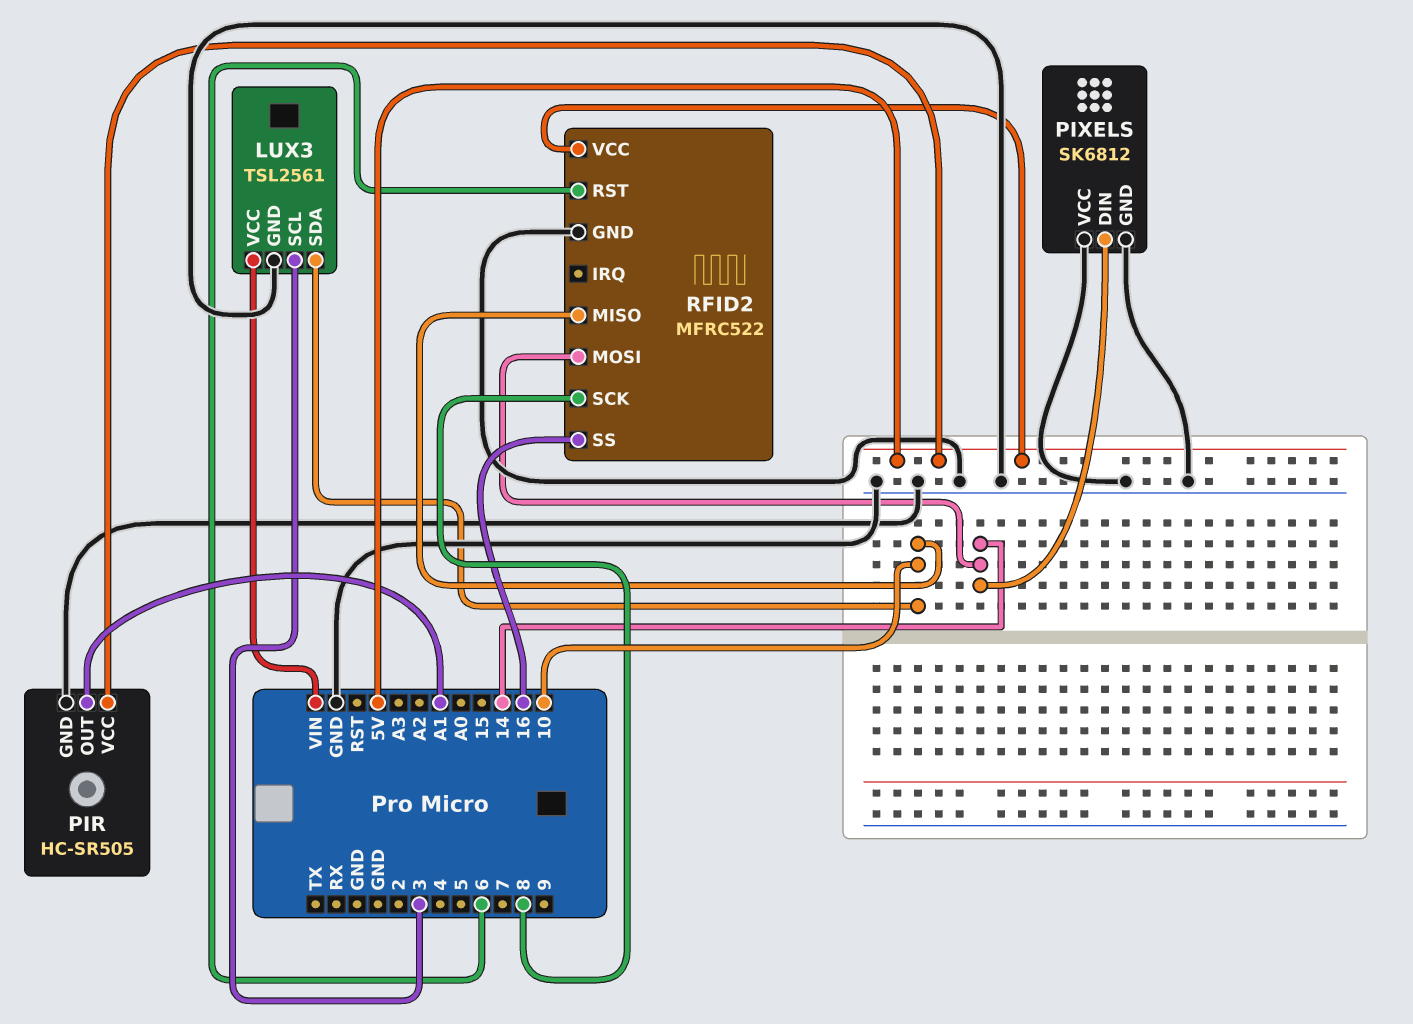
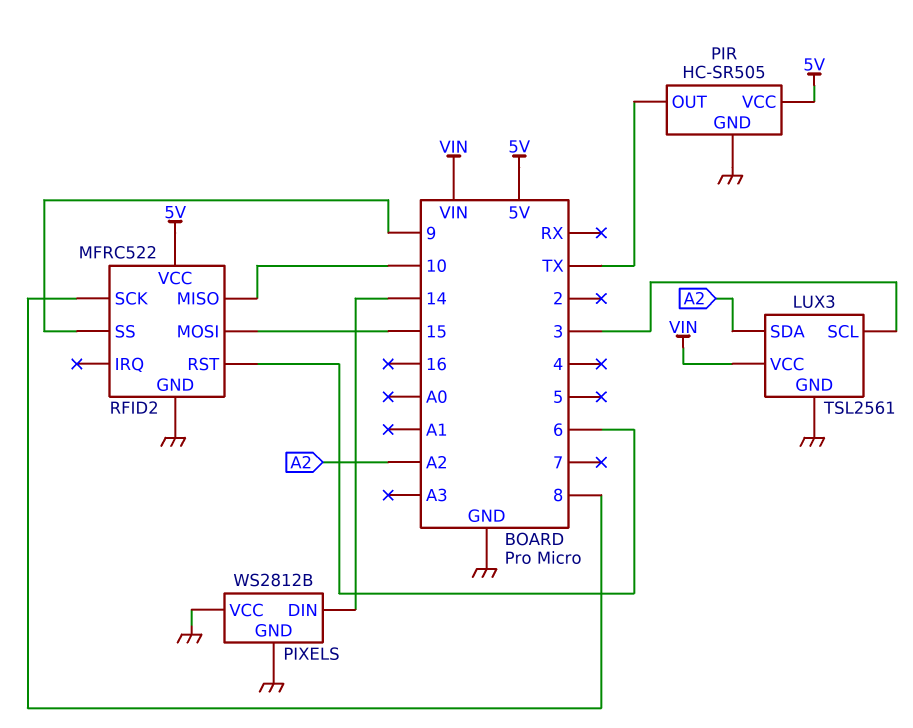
LUX3 pin SDA: 10 -> A2
PIR pin OUT: A1 -> TX
PIXELS: SK6812 -> WS2812B
RFID2 pin MOSI: 14 -> 15
RFID2 pin SS: 16 -> 9

